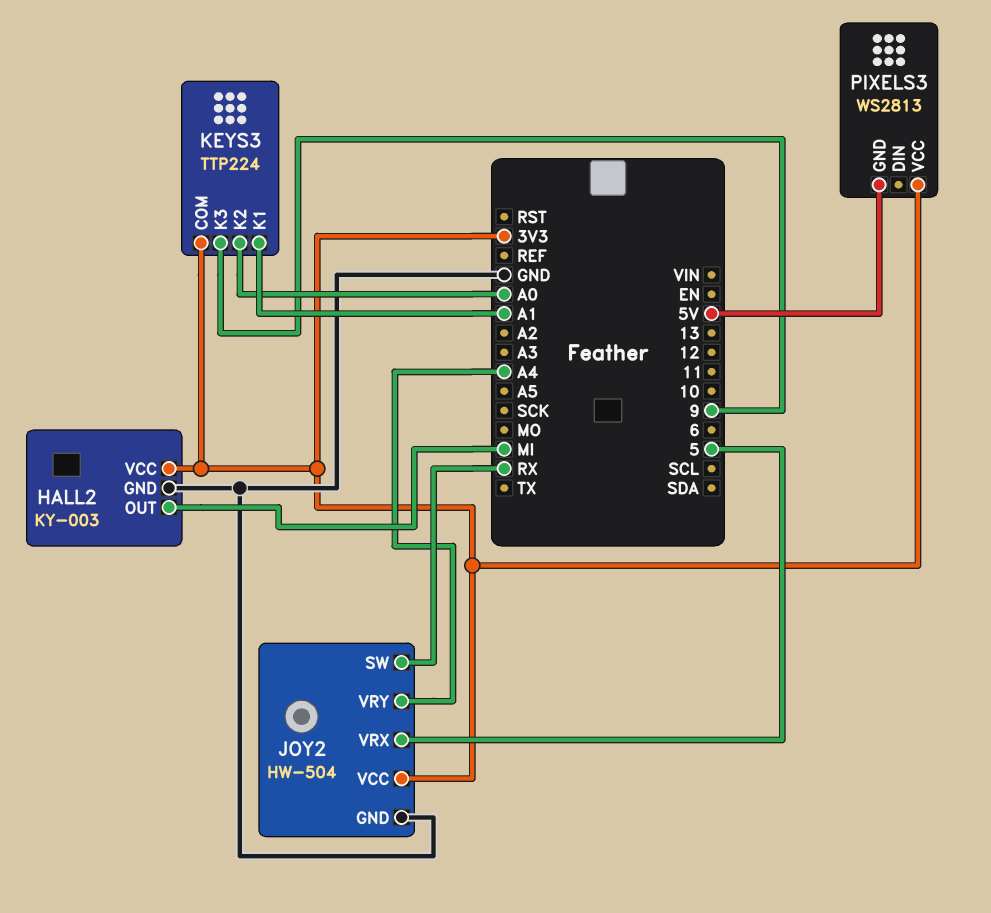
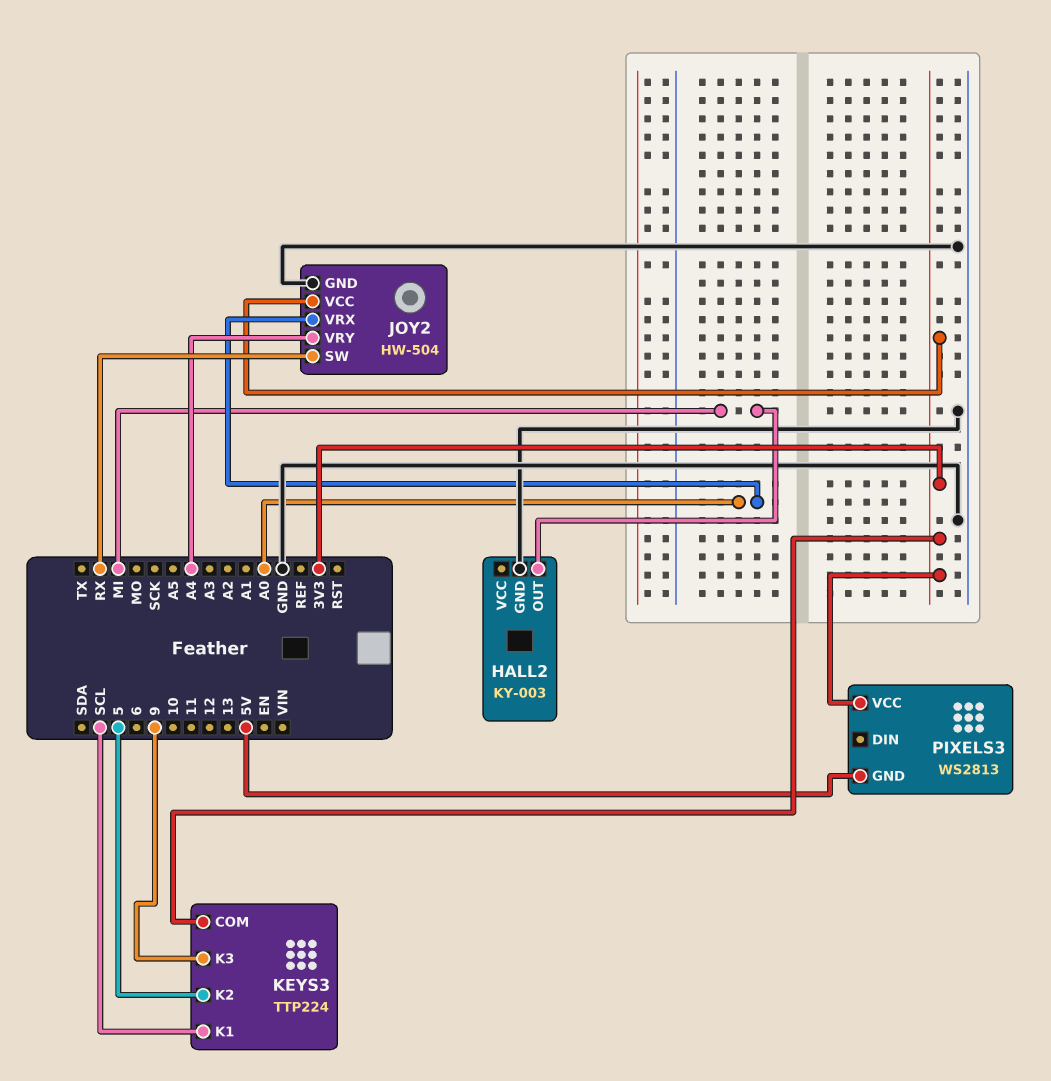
HALL2 pin VCC: 3V3 -> none
JOY2 pin VRX: 5 -> A0
KEYS3 pin K1: A1 -> SCL
KEYS3 pin K2: A0 -> 5

